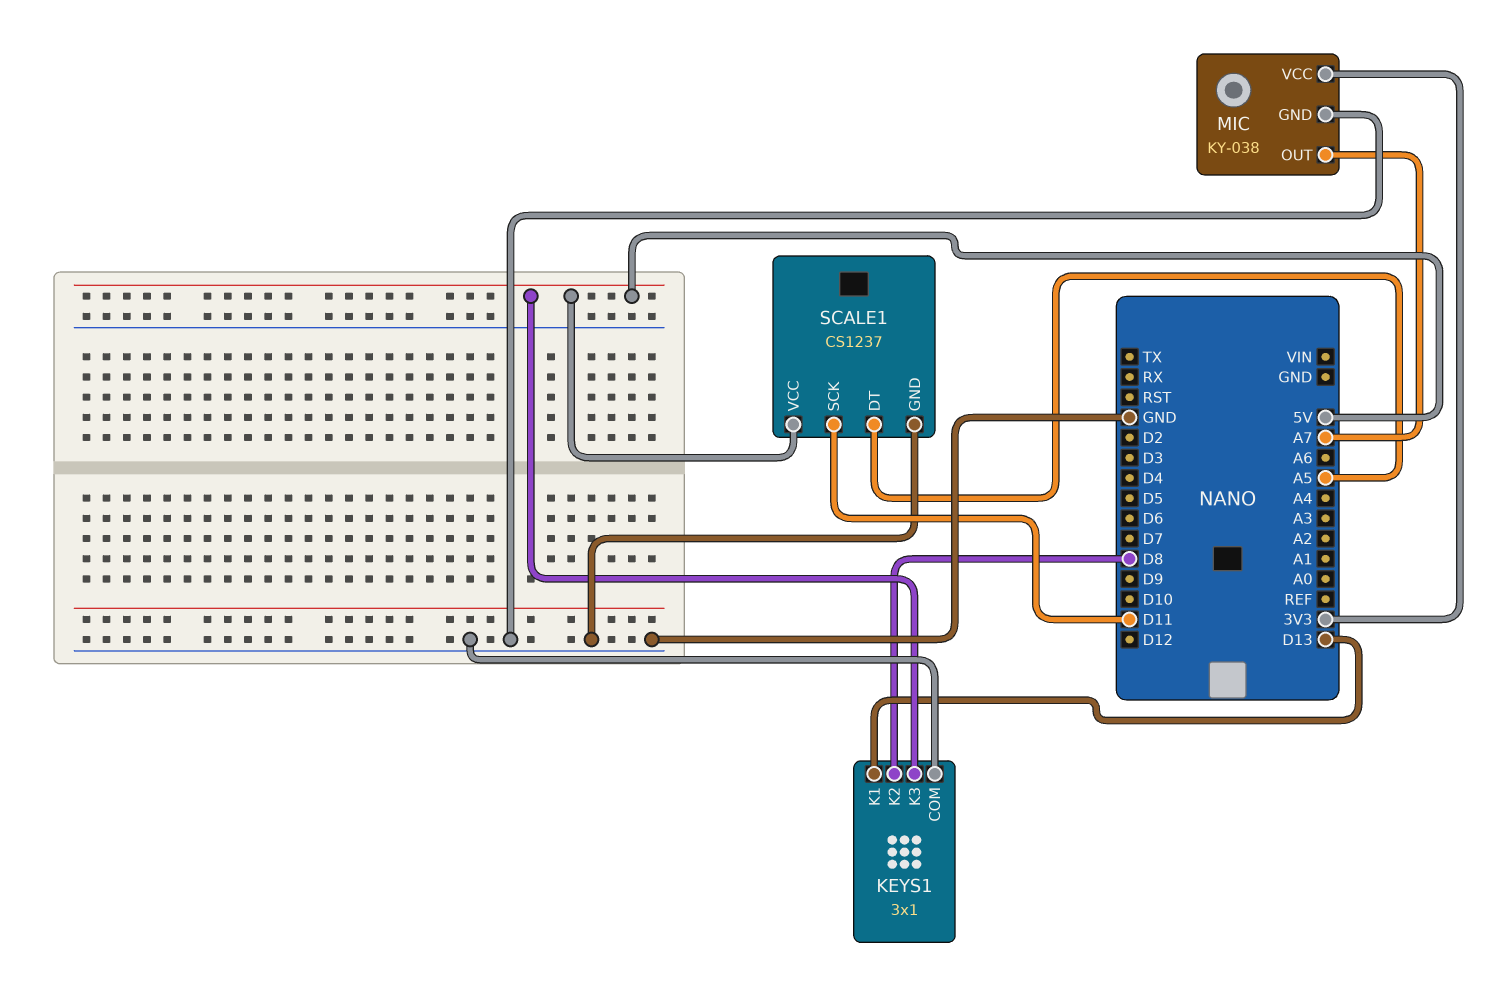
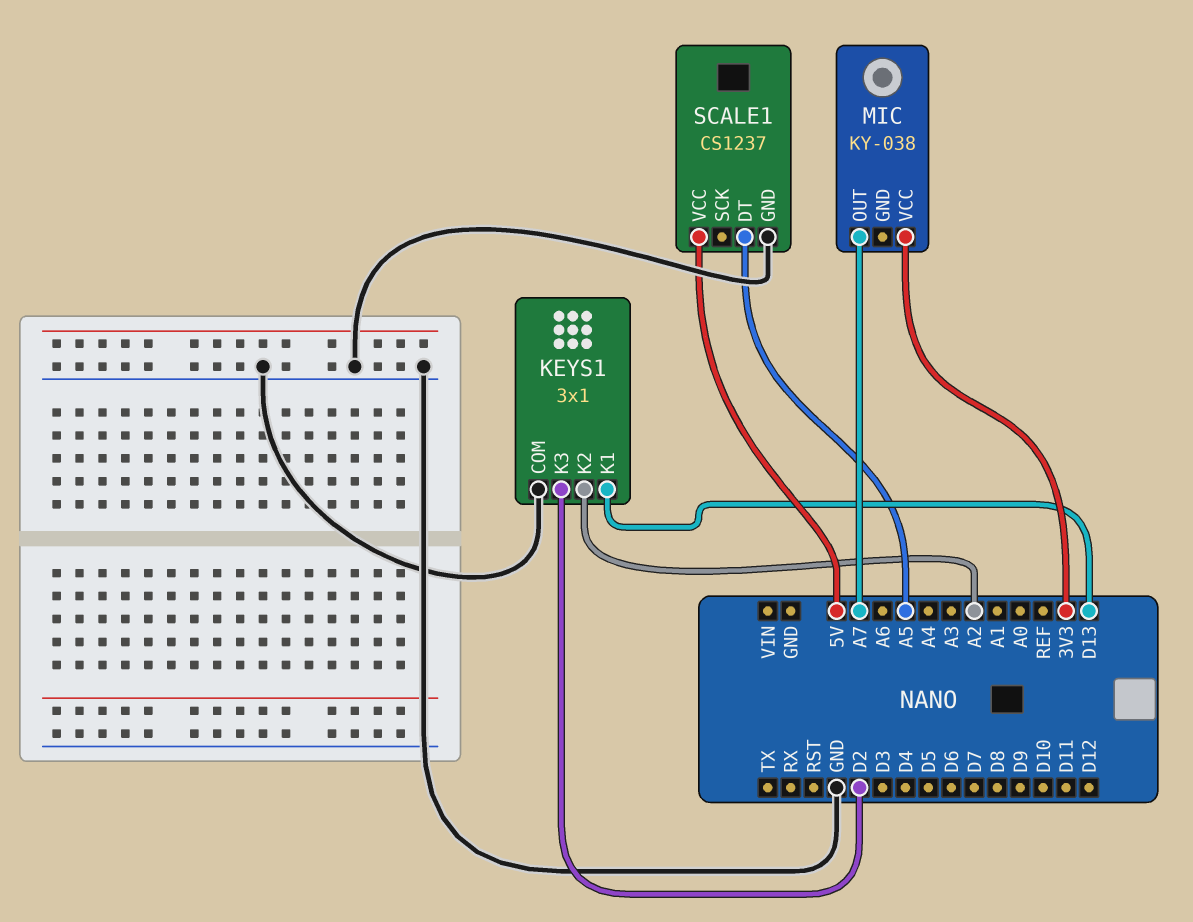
KEYS1 pin K2: D8 -> A2
KEYS1 pin K3: 5V -> D2
MIC pin GND: GND -> none
SCALE1 pin SCK: D11 -> none

